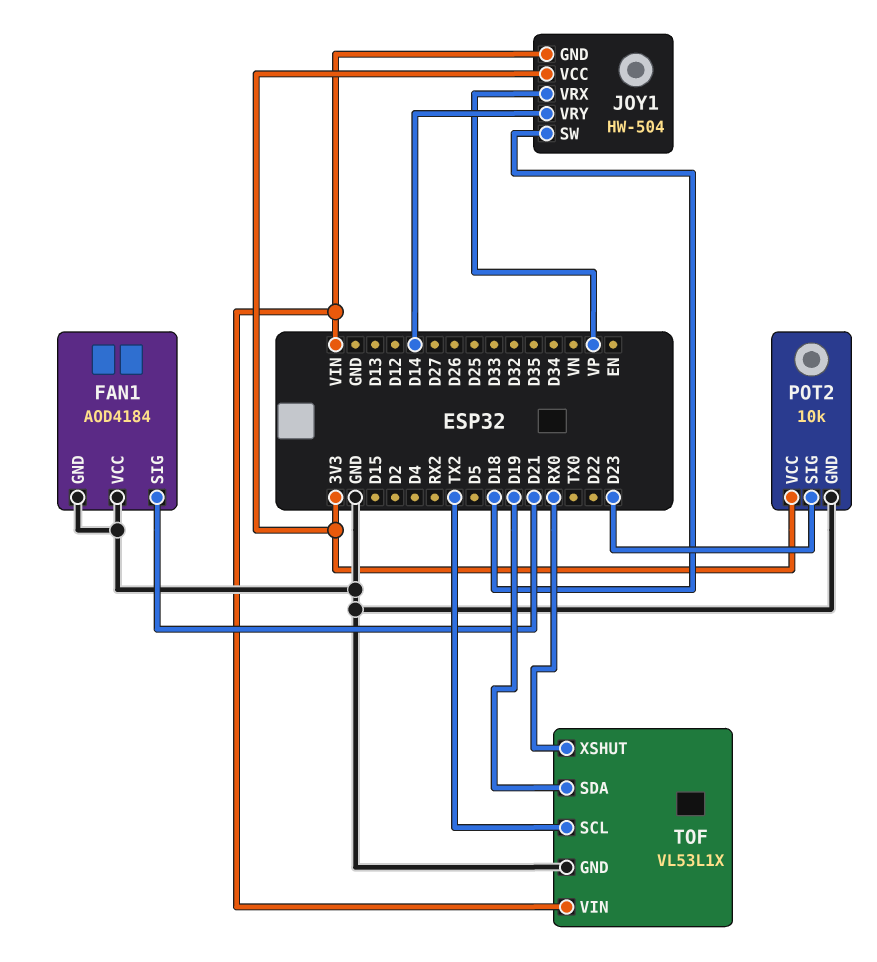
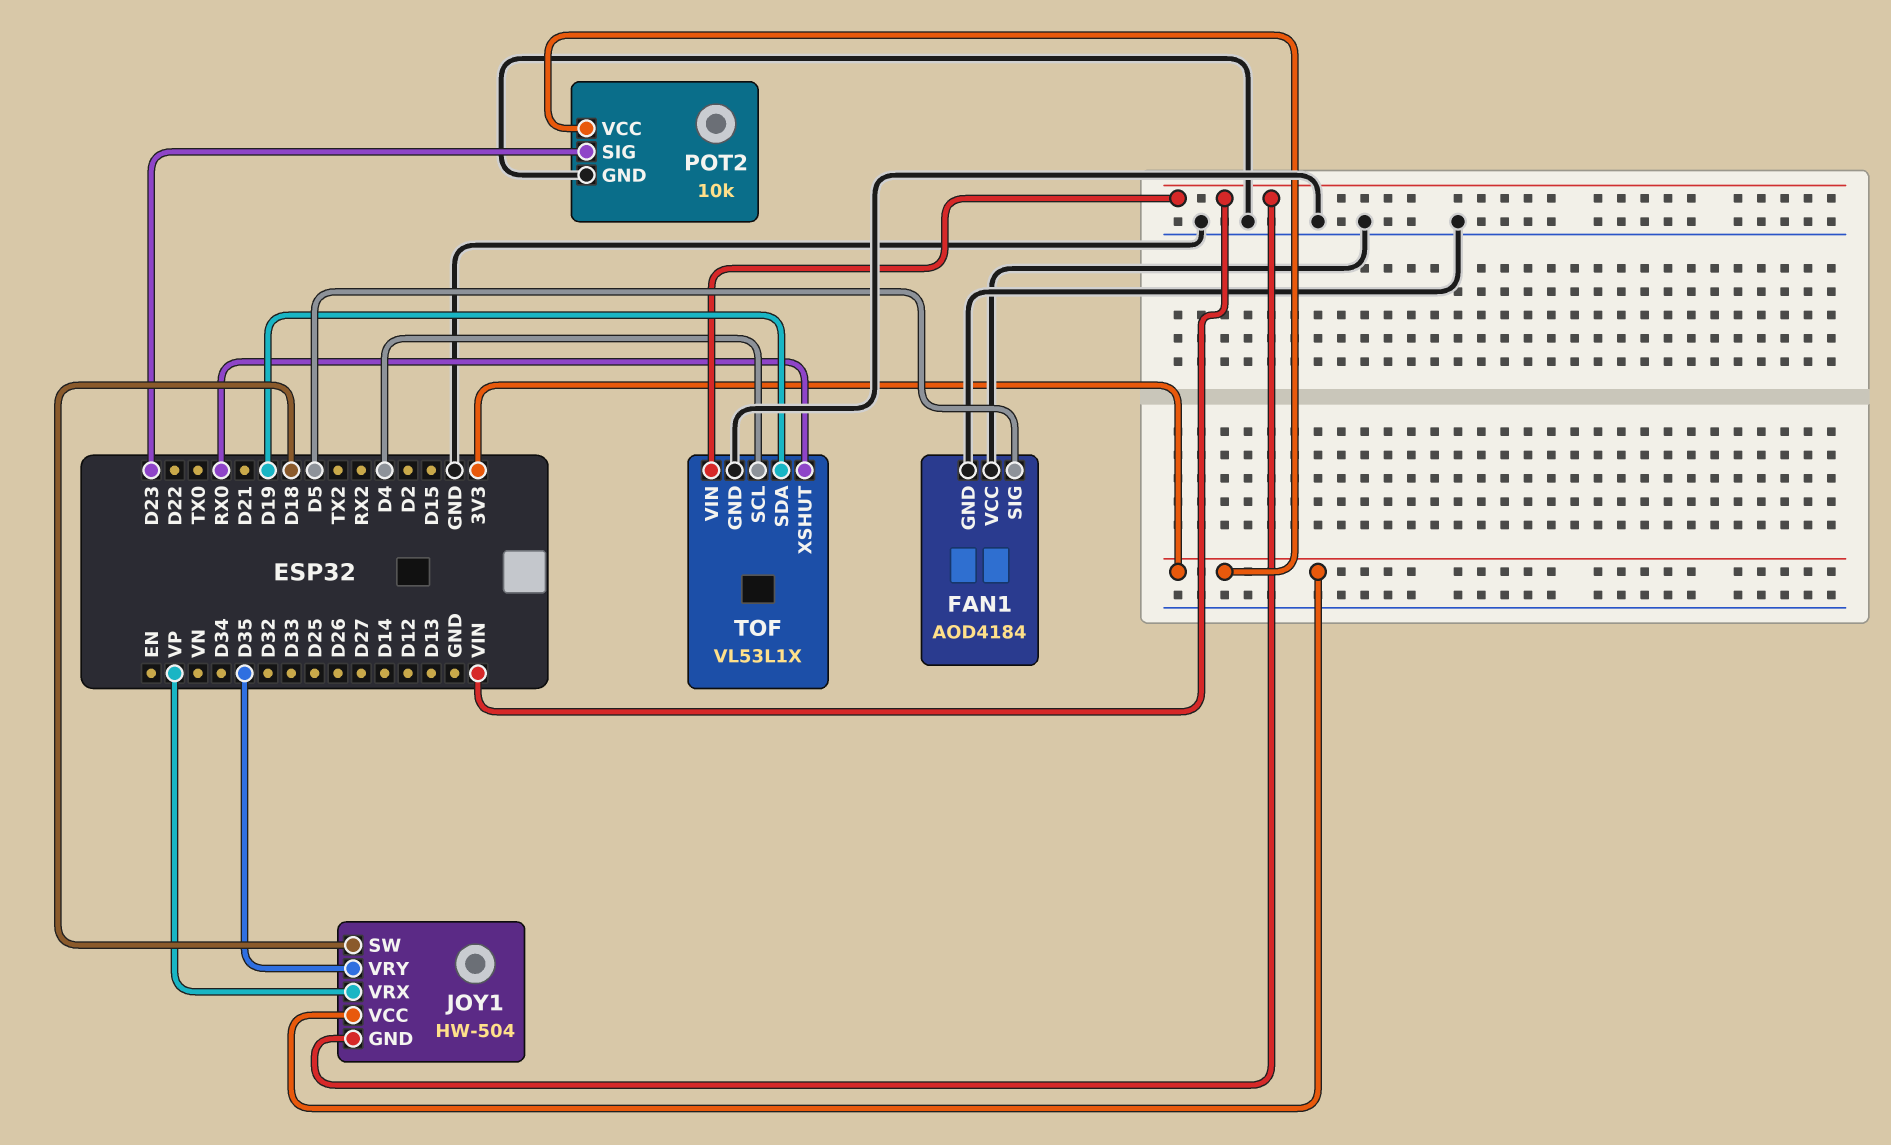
FAN1 pin SIG: D21 -> D5
JOY1 pin VRY: D14 -> D35
TOF pin SCL: TX2 -> D4

